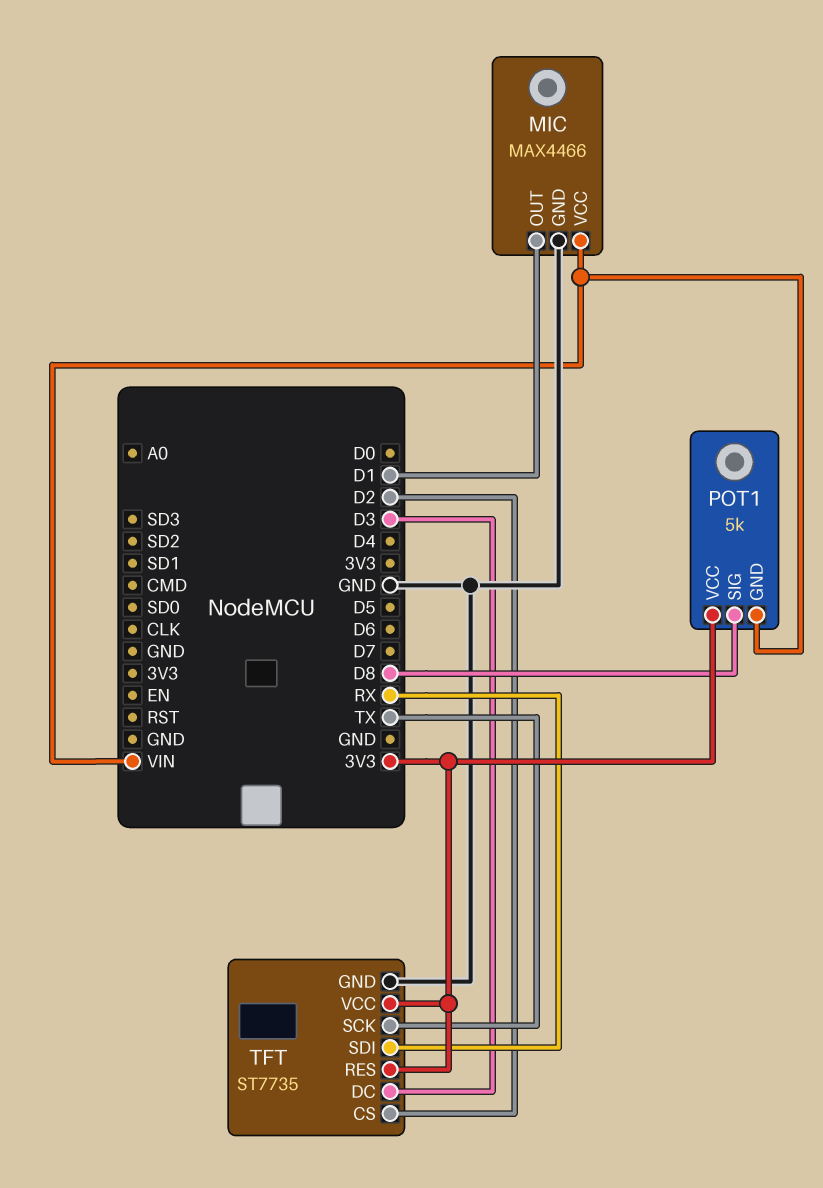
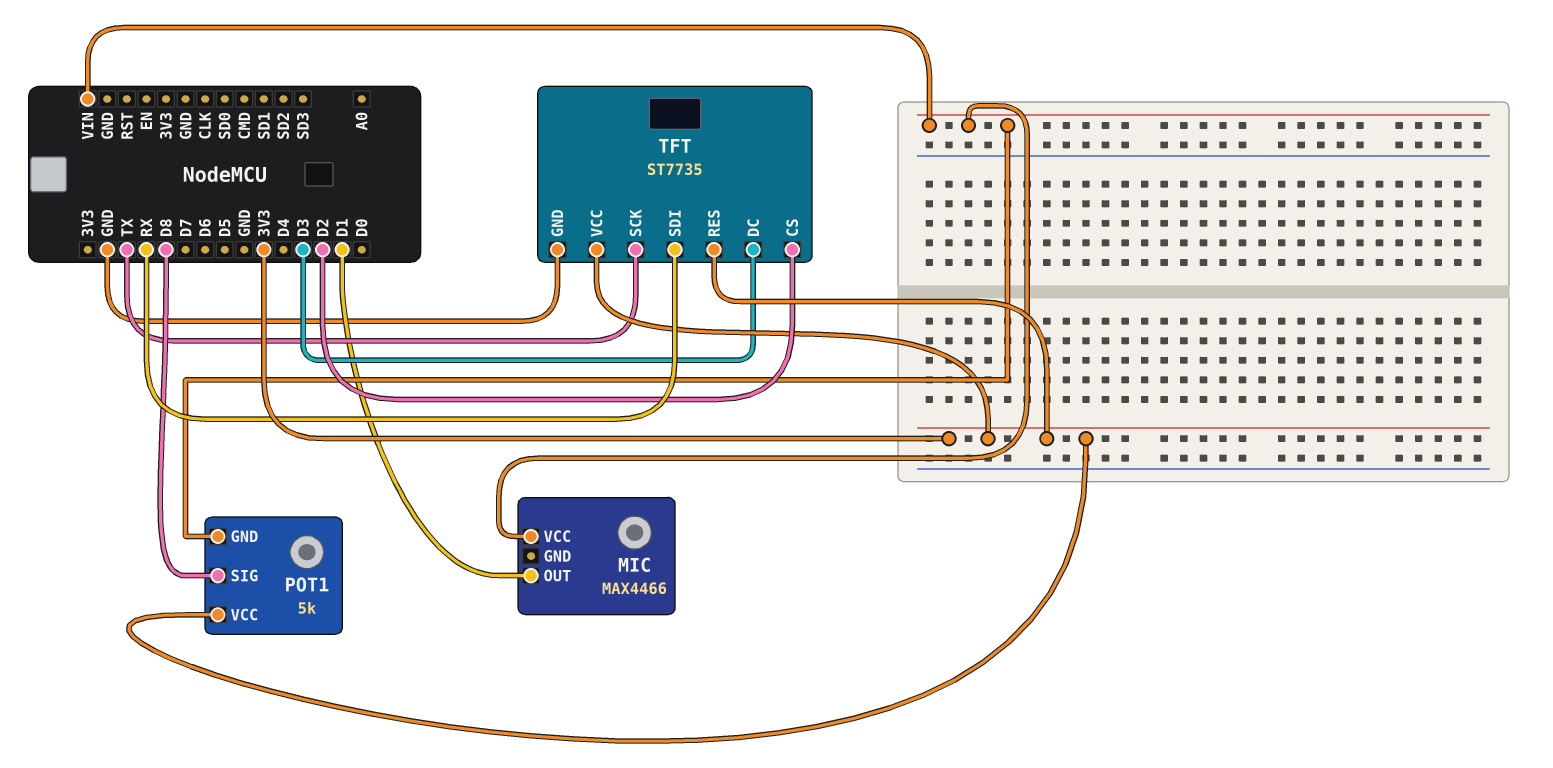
MIC pin GND: GND -> none

